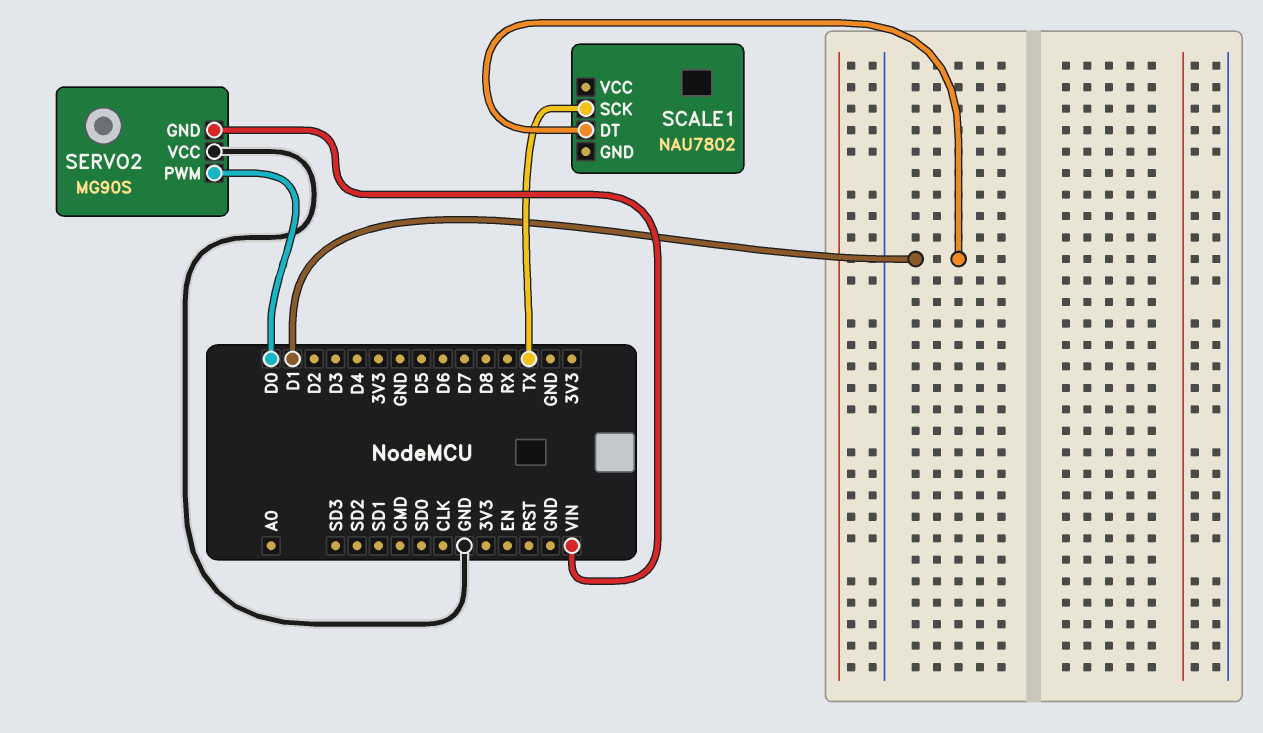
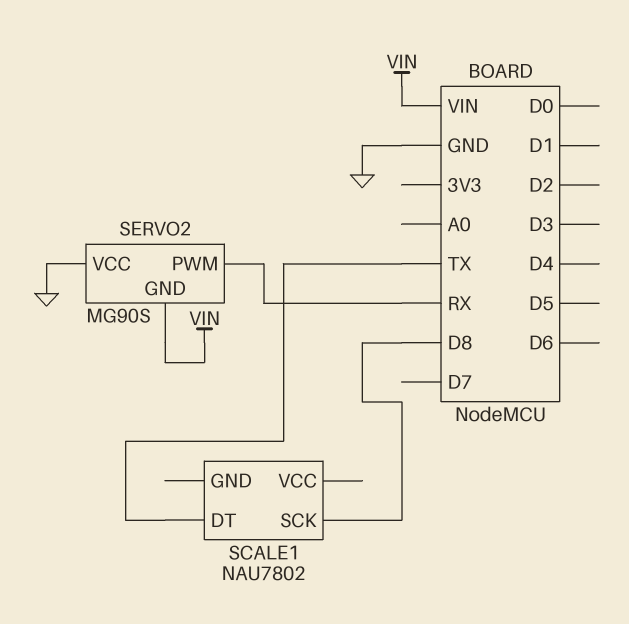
SCALE1 pin DT: D1 -> TX
SCALE1 pin SCK: TX -> D8
SERVO2 pin PWM: D0 -> RX

